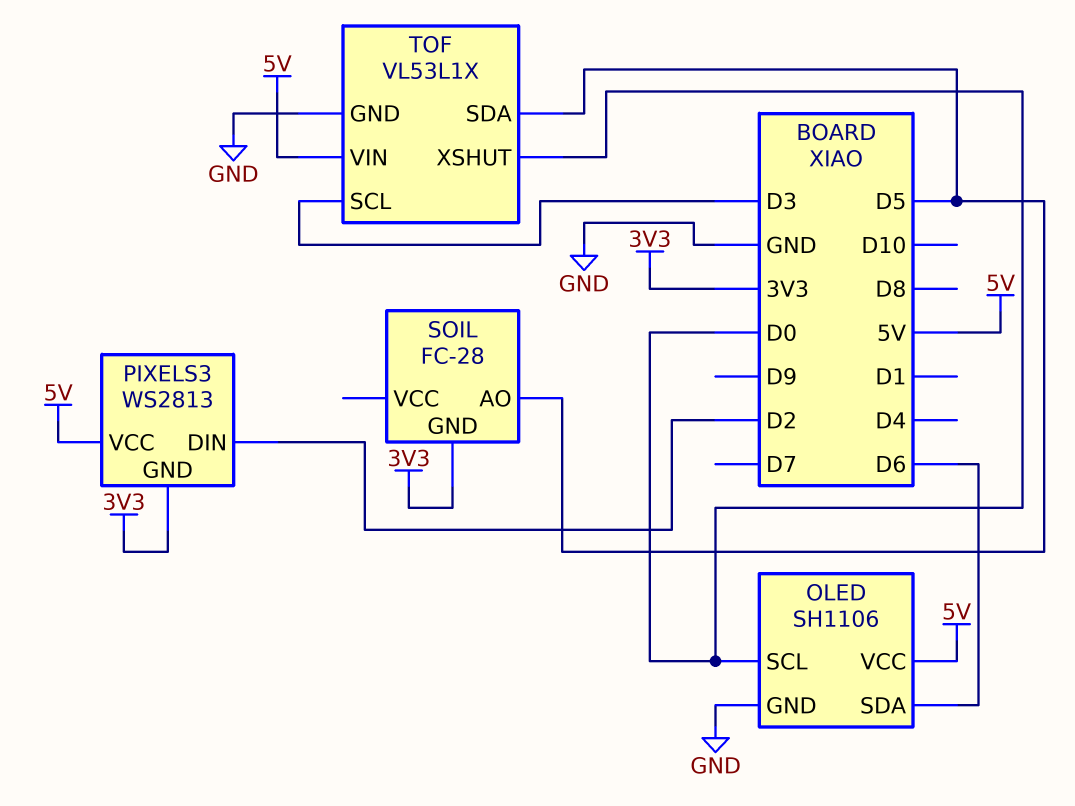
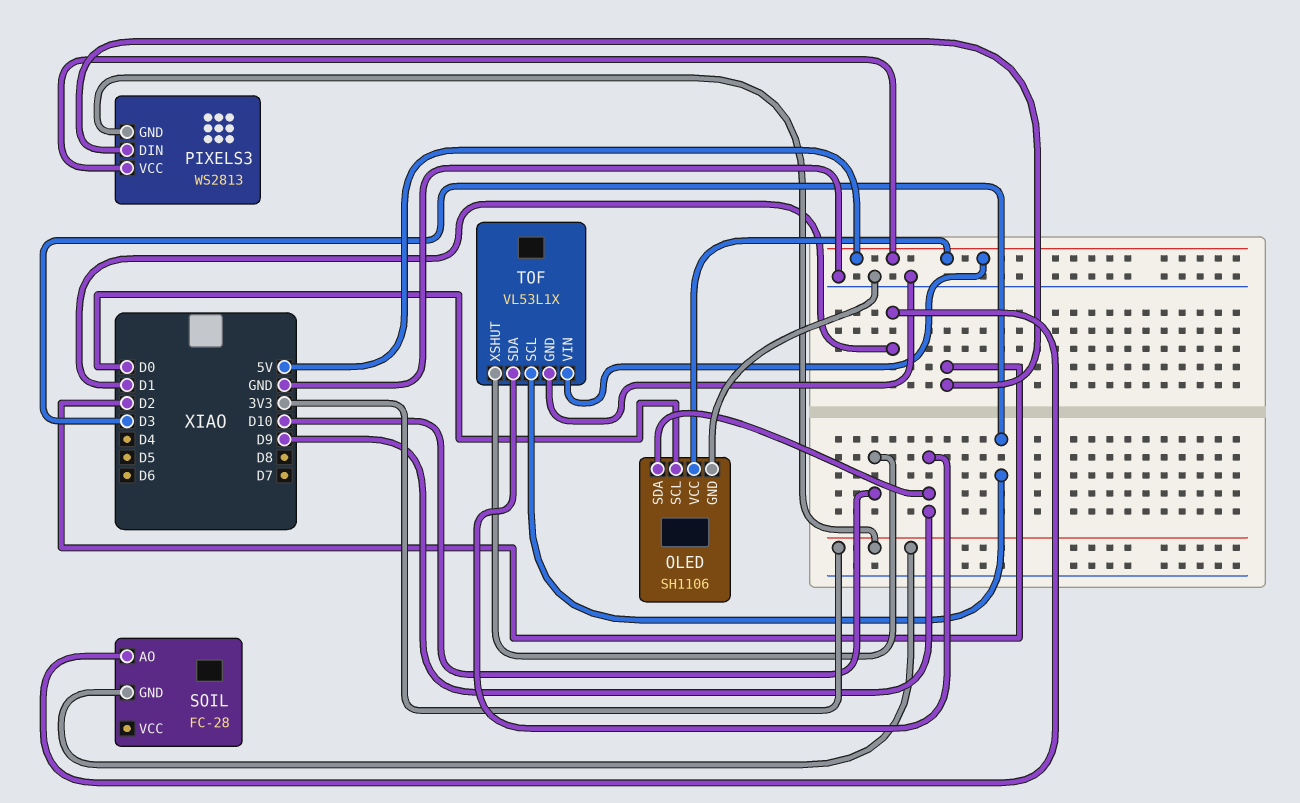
OLED pin SDA: D6 -> D9
SOIL pin AO: D5 -> D1
TOF pin SDA: D5 -> D9
TOF pin XSHUT: D0 -> D10

